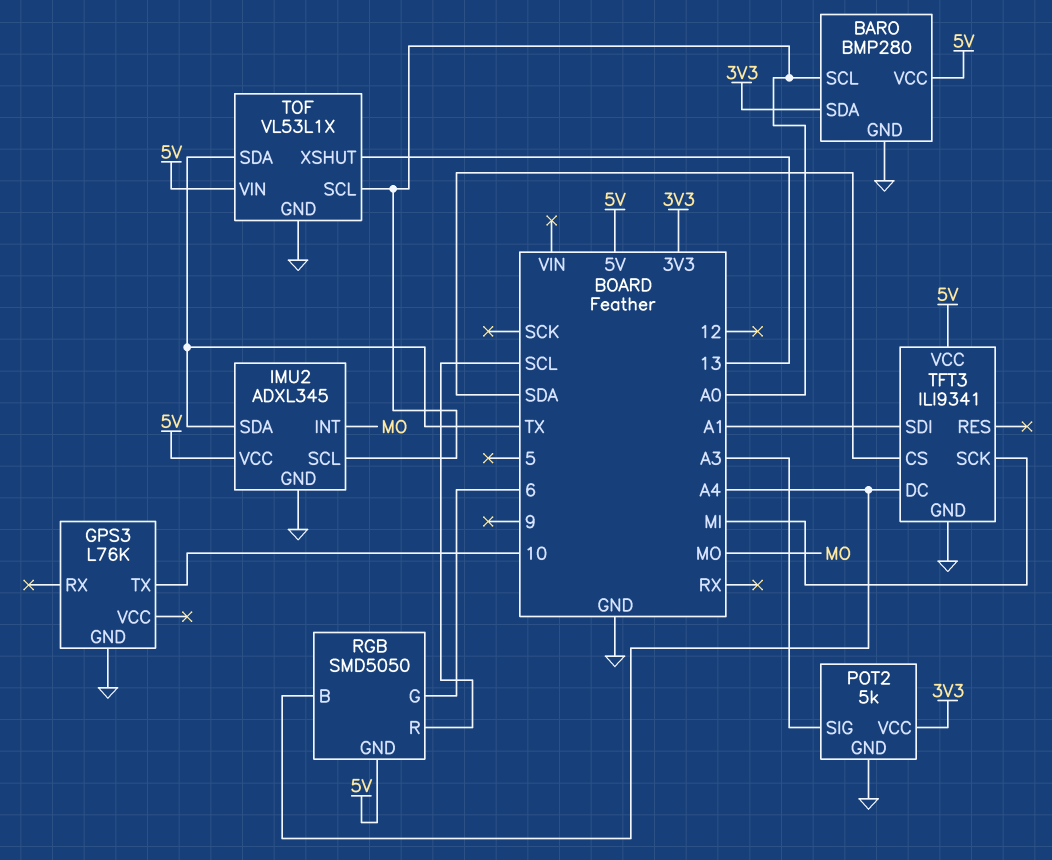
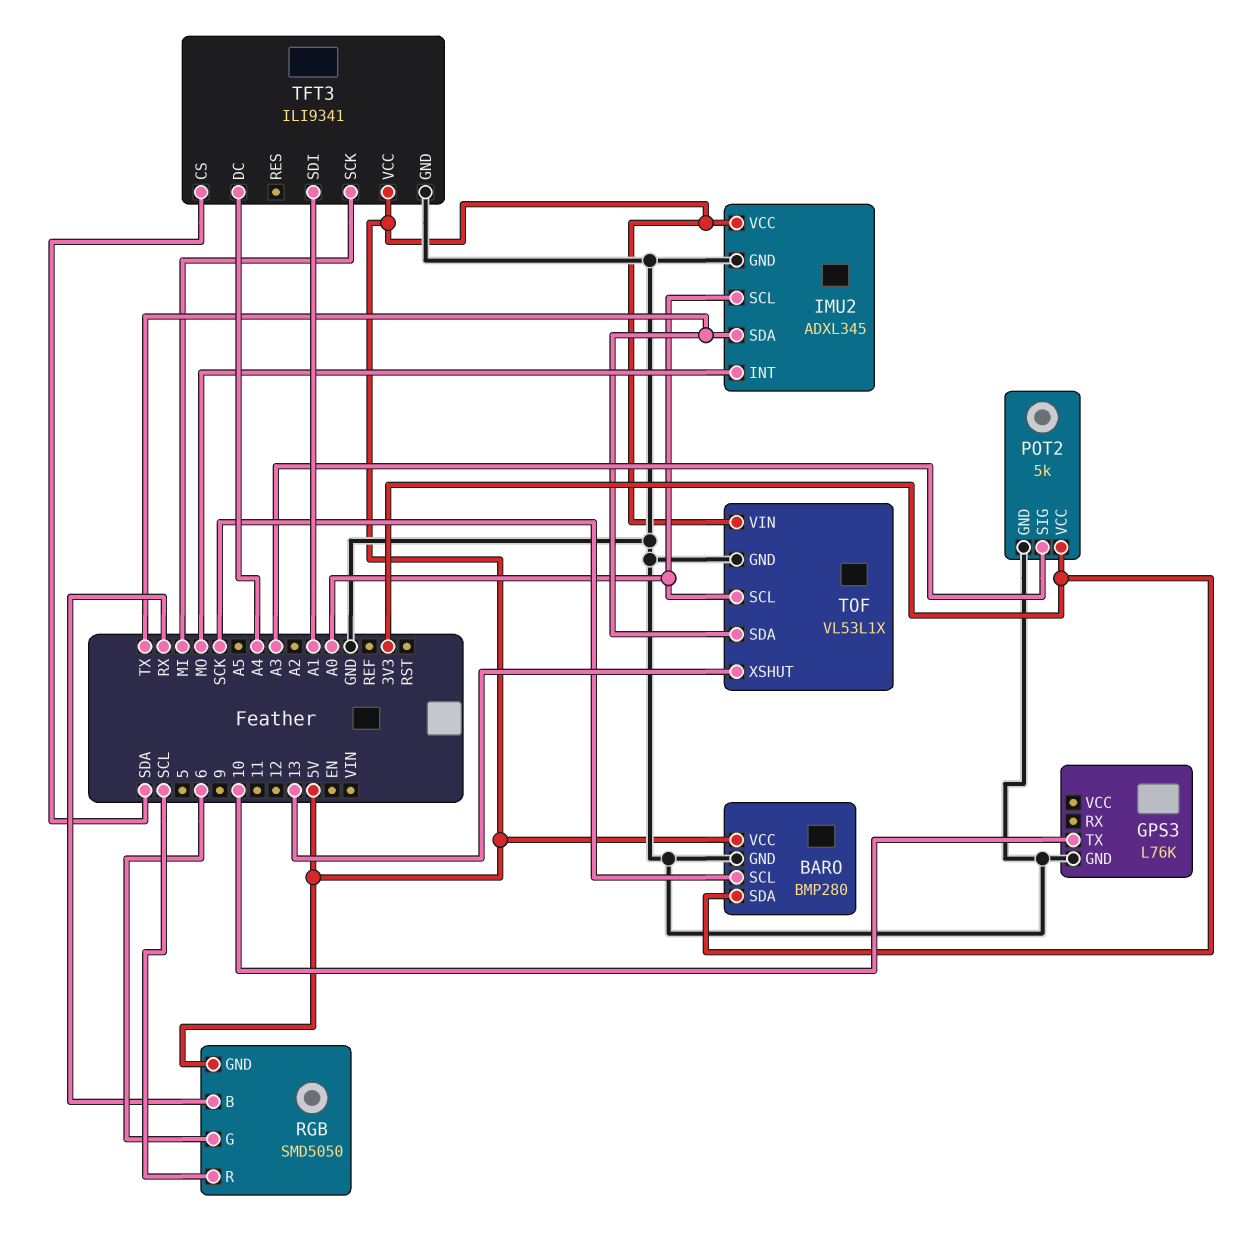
BARO pin SCL: A0 -> SCK
RGB pin B: A4 -> RX

